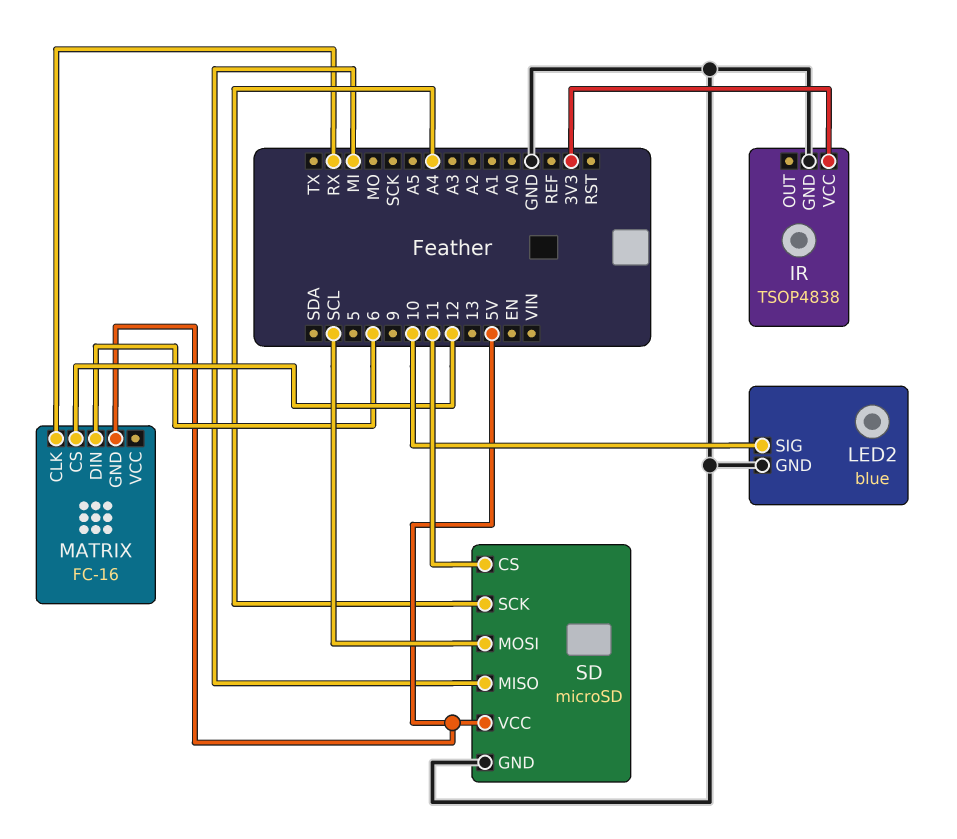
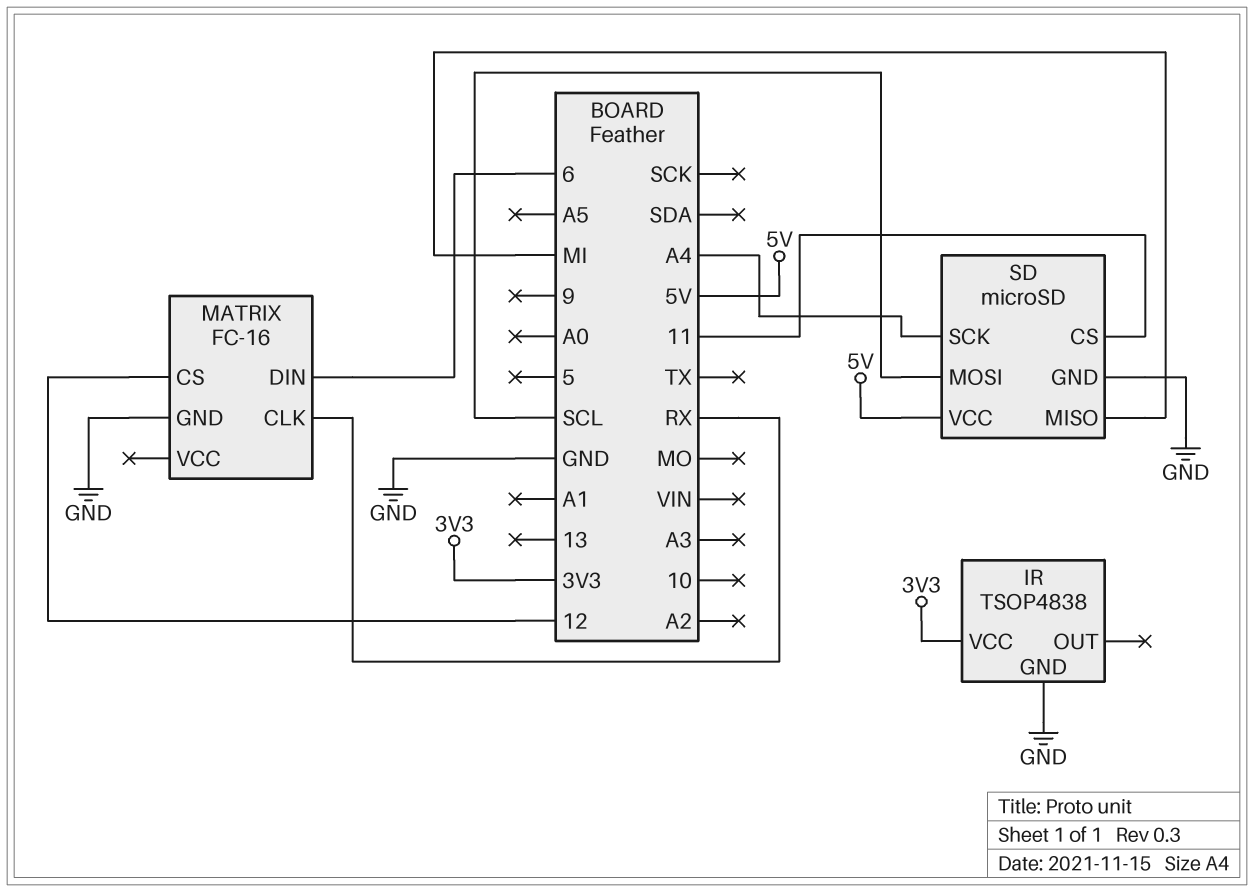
LED2: blue -> none
LED2 pin GND: GND -> none
LED2 pin SIG: 10 -> none
MATRIX pin GND: 5V -> GND

